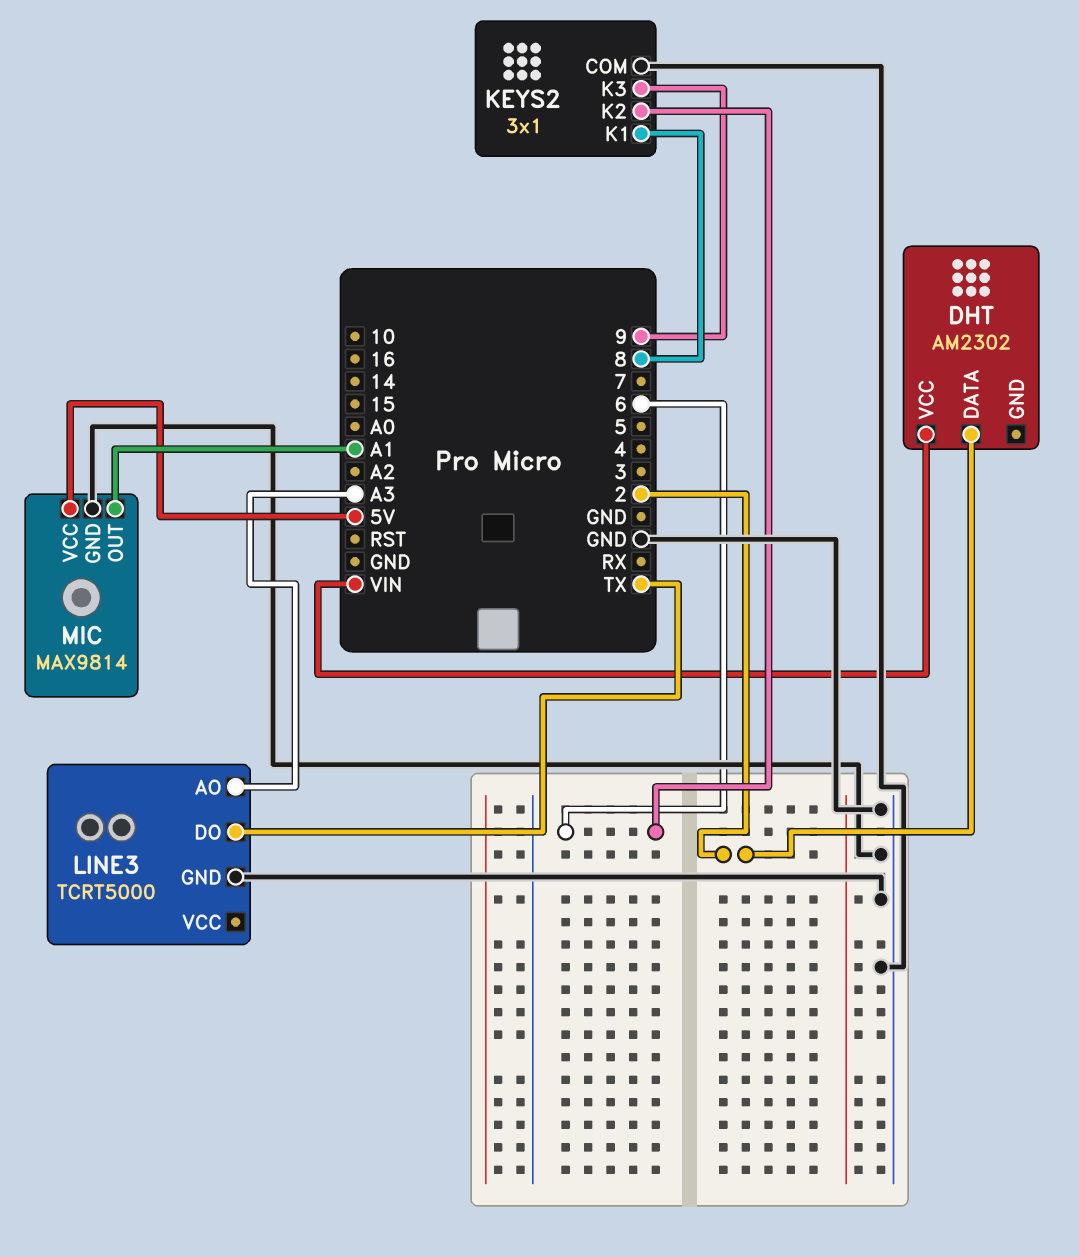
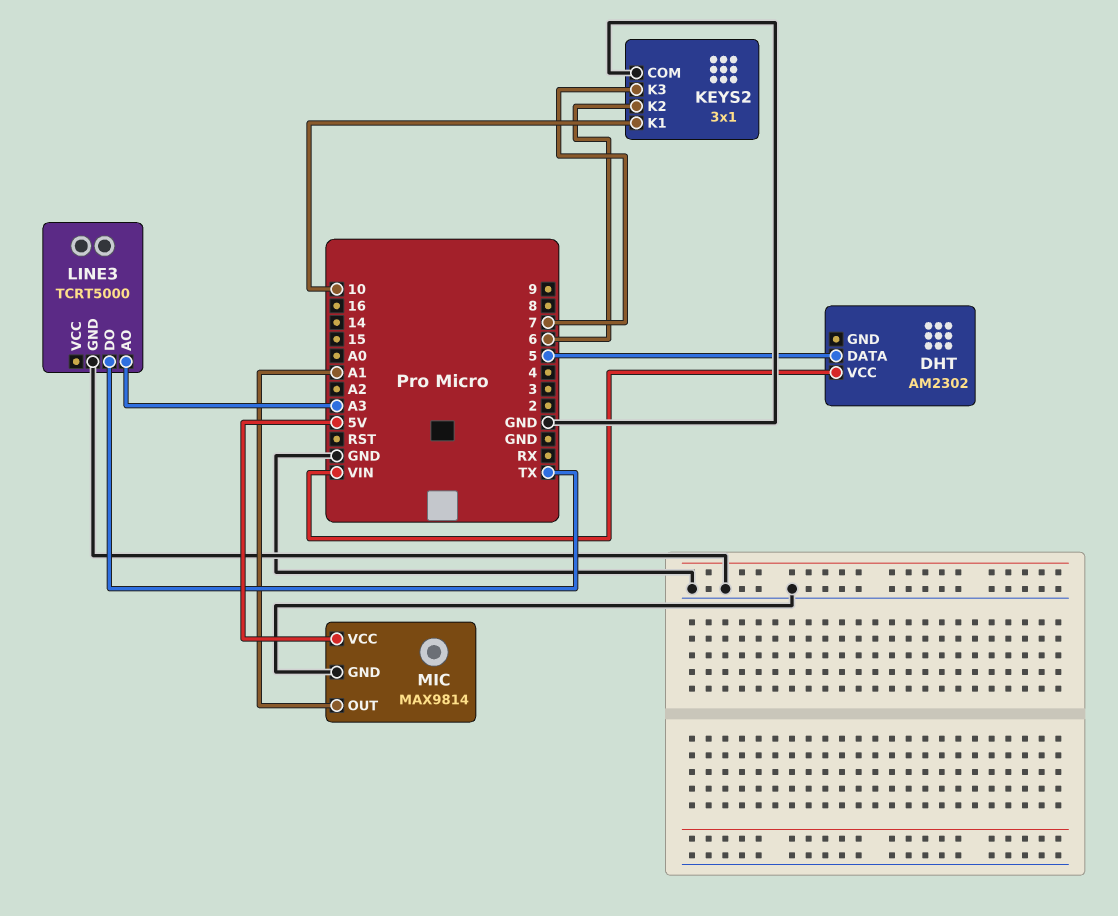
DHT pin DATA: 2 -> 5
KEYS2 pin K1: 8 -> 10
KEYS2 pin K3: 9 -> 7

